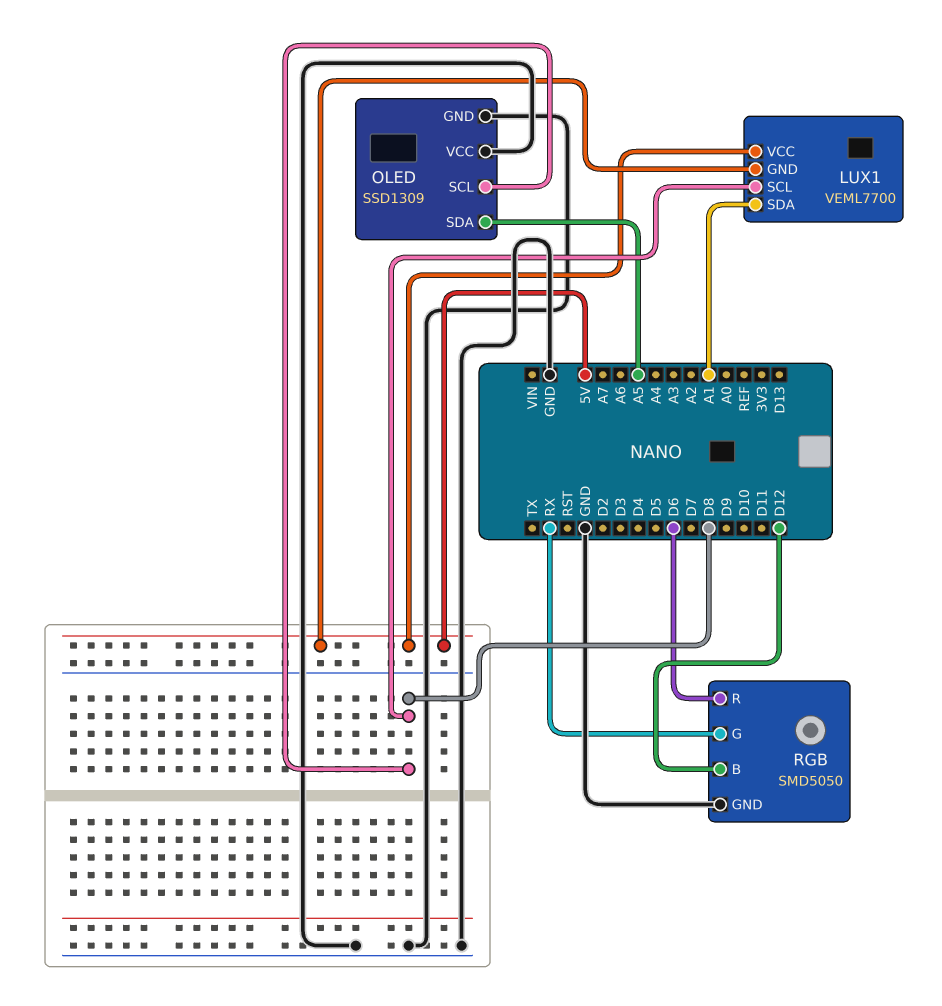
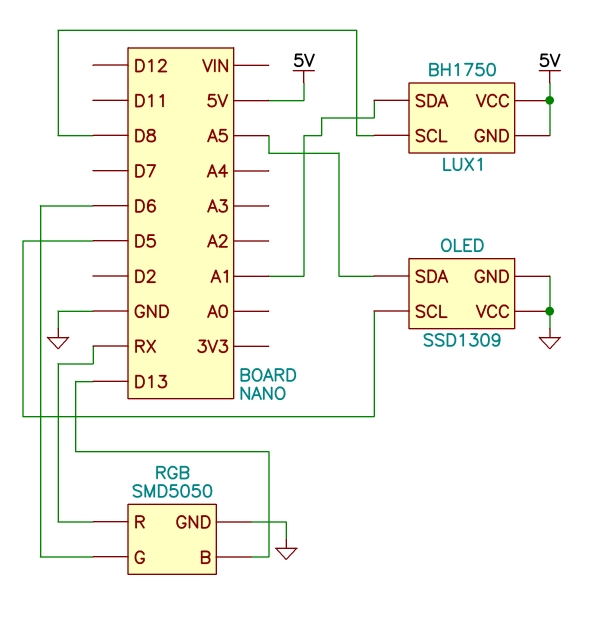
LUX1: VEML7700 -> BH1750
OLED pin SCL: D8 -> D5
RGB pin B: D12 -> D13
RGB pin G: RX -> D6
RGB pin R: D6 -> RX

